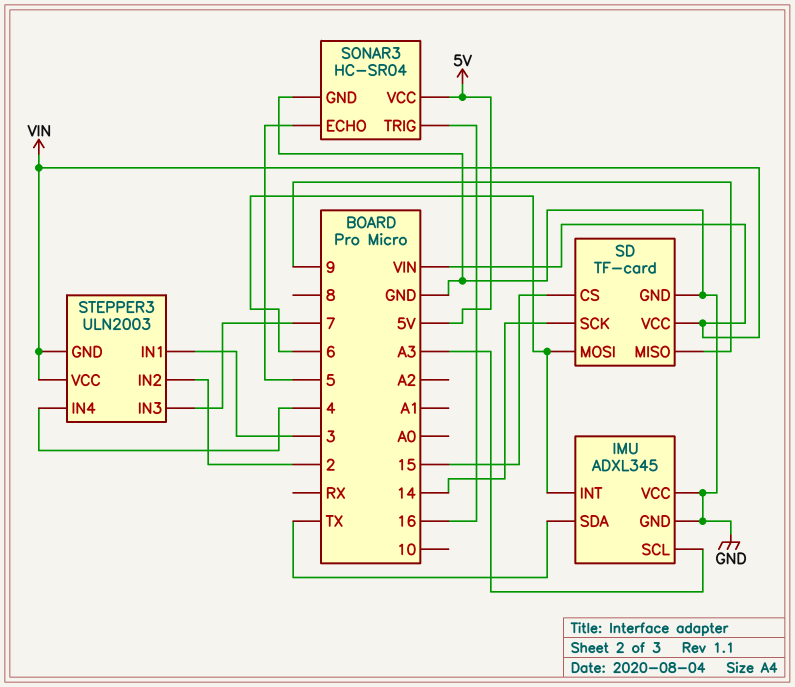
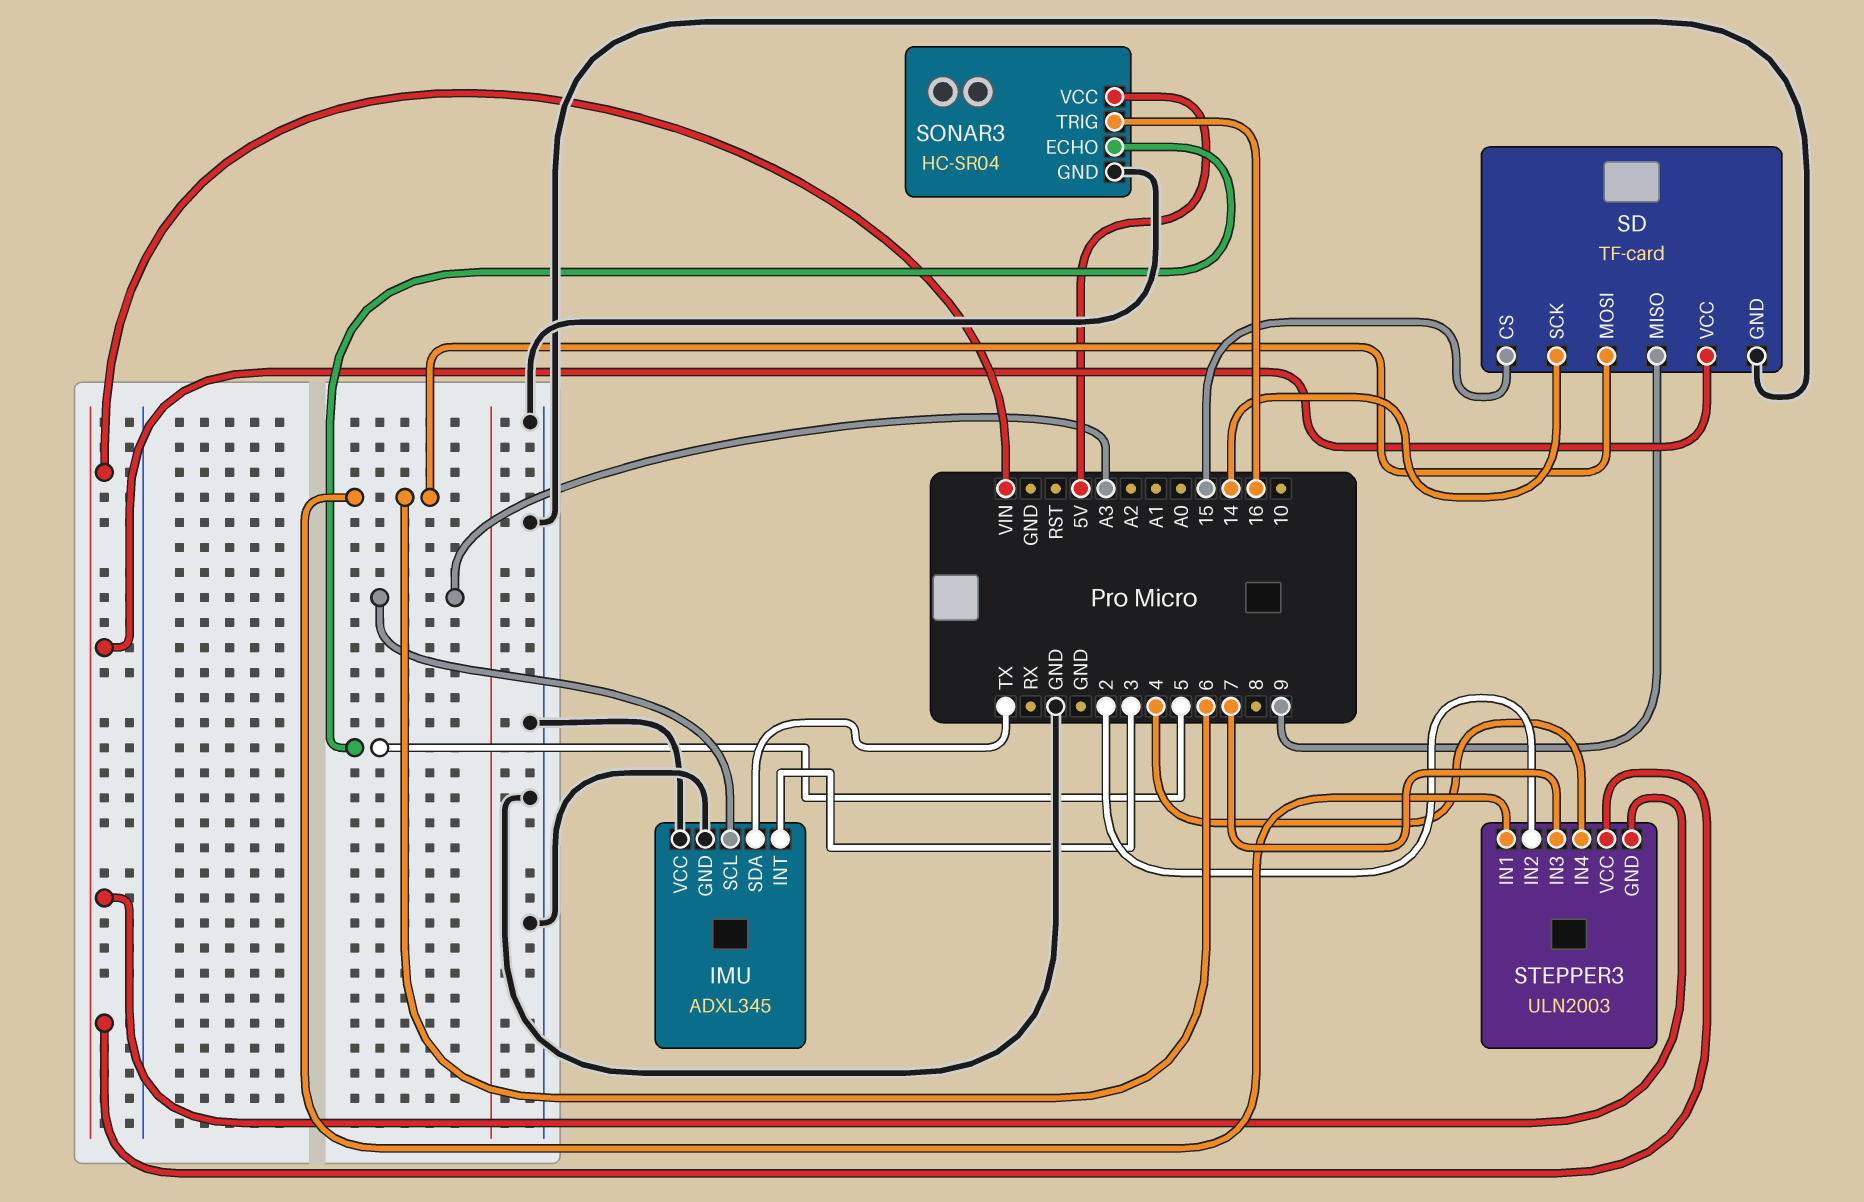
IMU pin INT: 6 -> 3
STEPPER3 pin IN1: 3 -> 6

